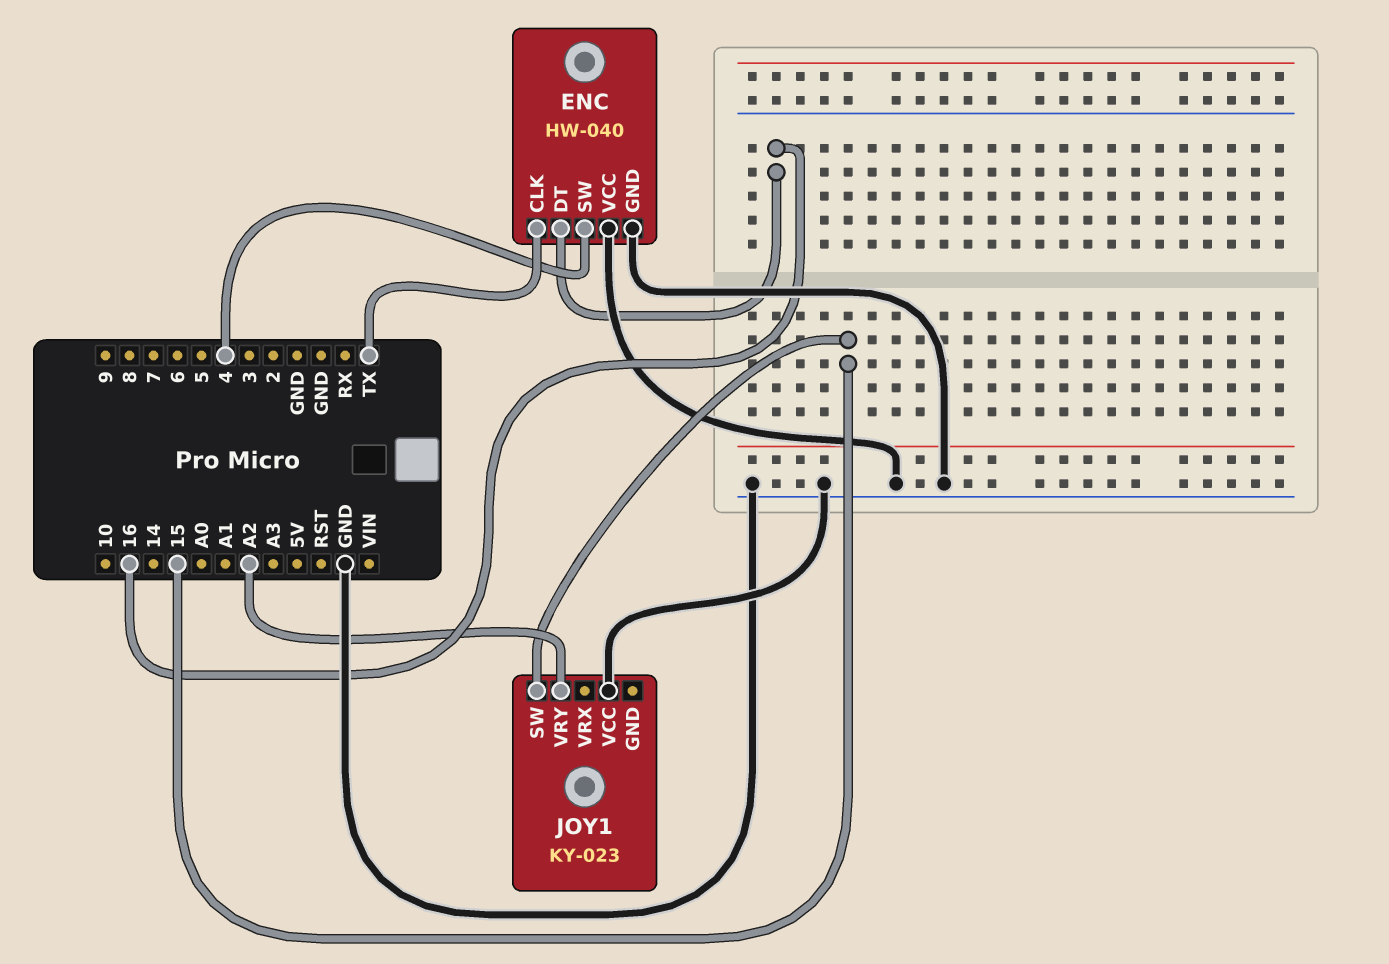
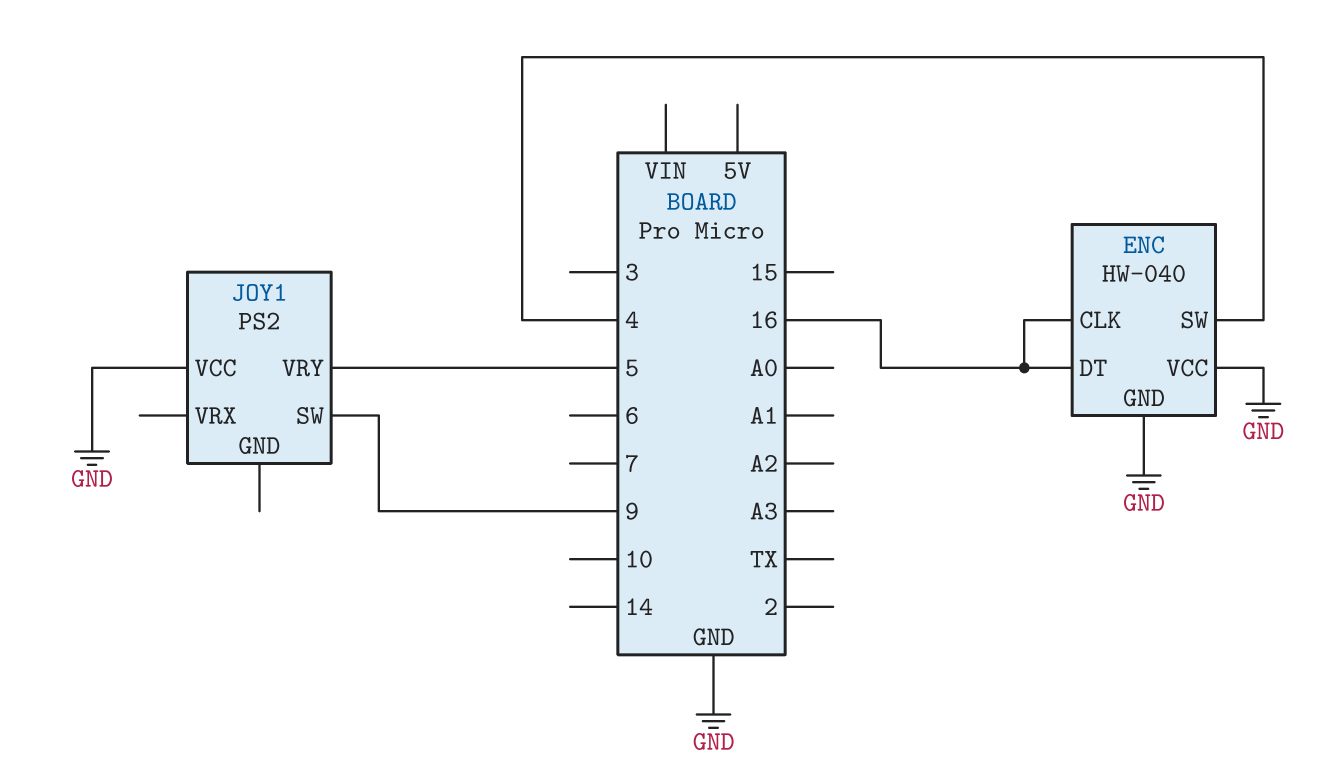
ENC pin CLK: TX -> 16
JOY1: KY-023 -> PS2
JOY1 pin SW: 15 -> 9
JOY1 pin VRY: A2 -> 5

